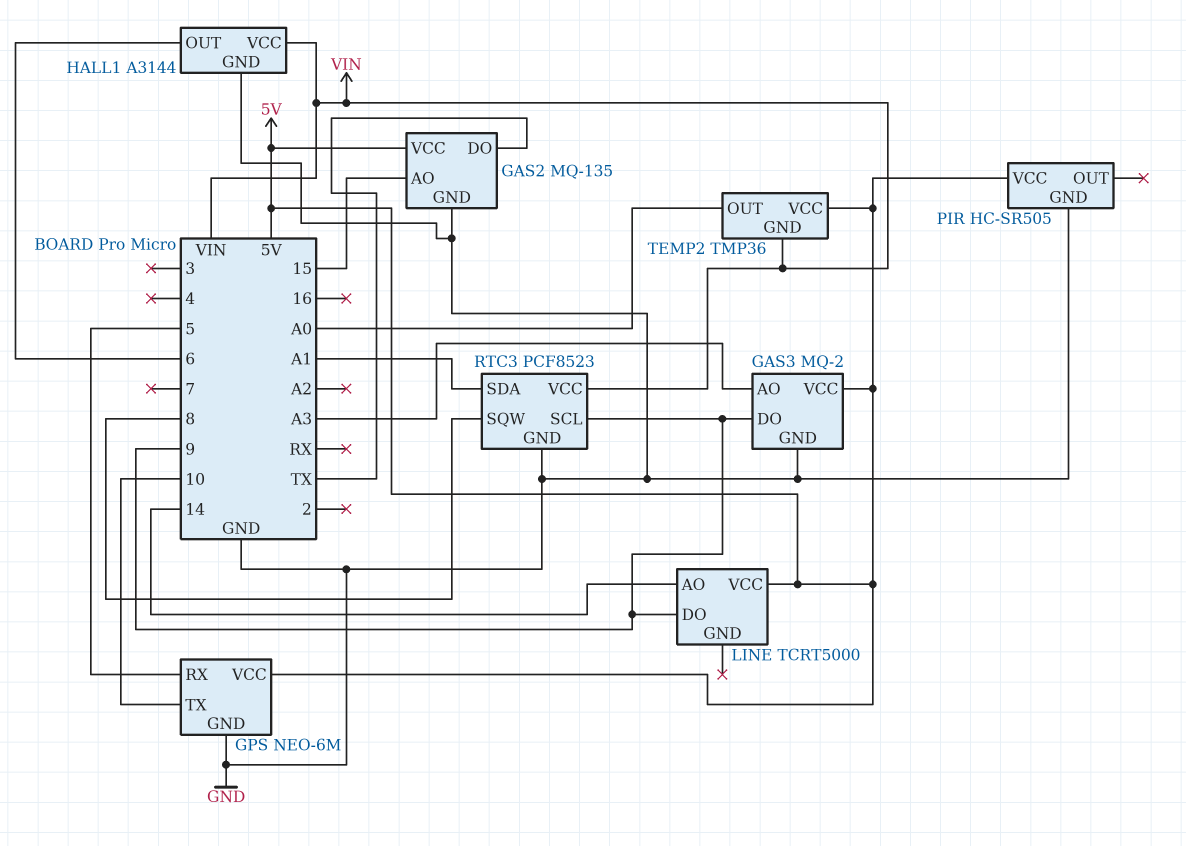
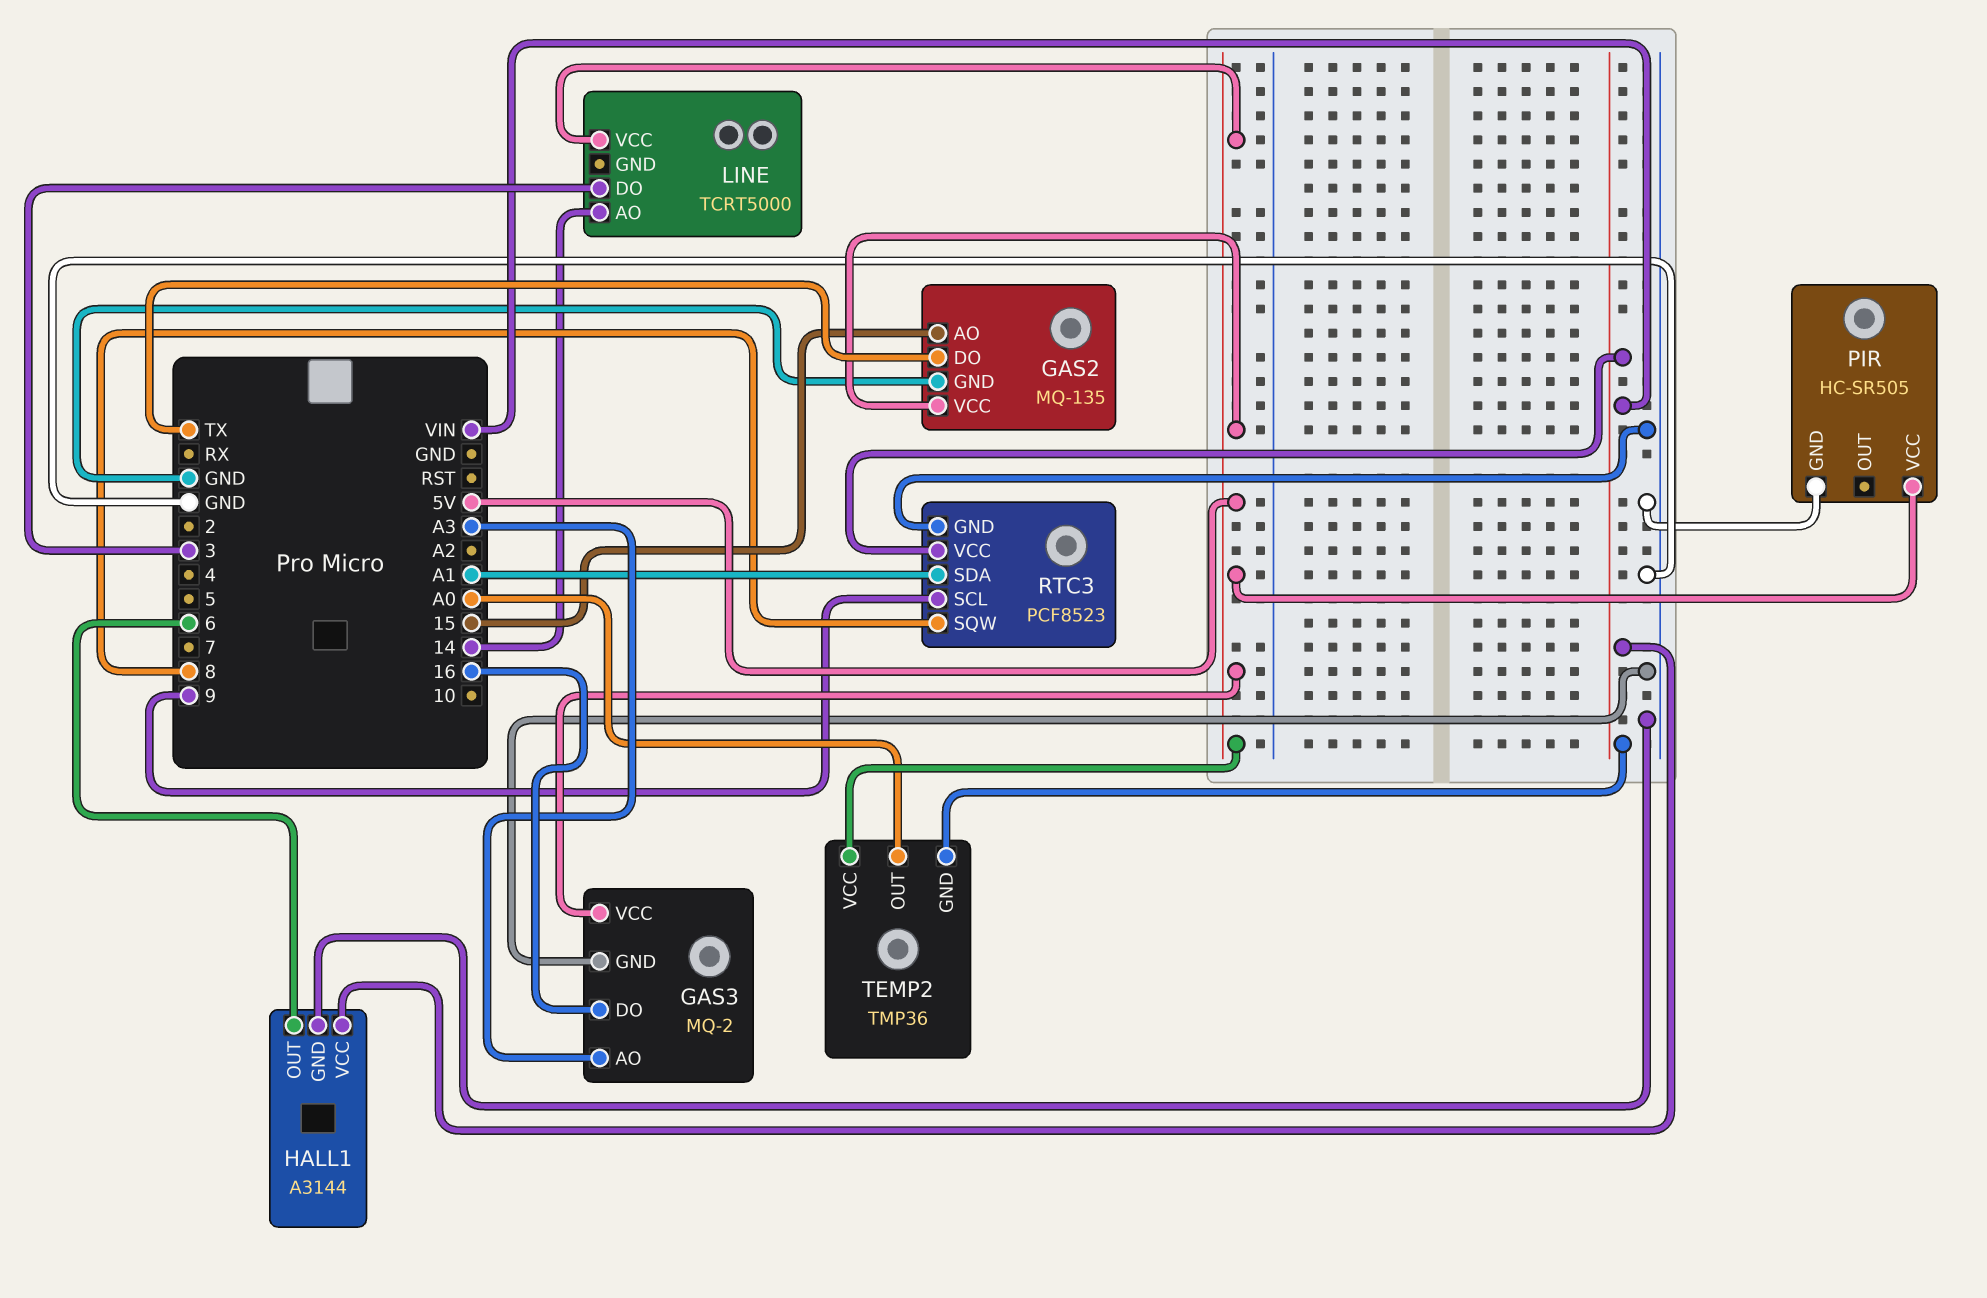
GAS3 pin DO: 9 -> 16
GPS: NEO-6M -> none
GPS pin GND: GND -> none
GPS pin RX: 5 -> none
GPS pin TX: 10 -> none
GPS pin VCC: 5V -> none
LINE pin DO: 9 -> 3

